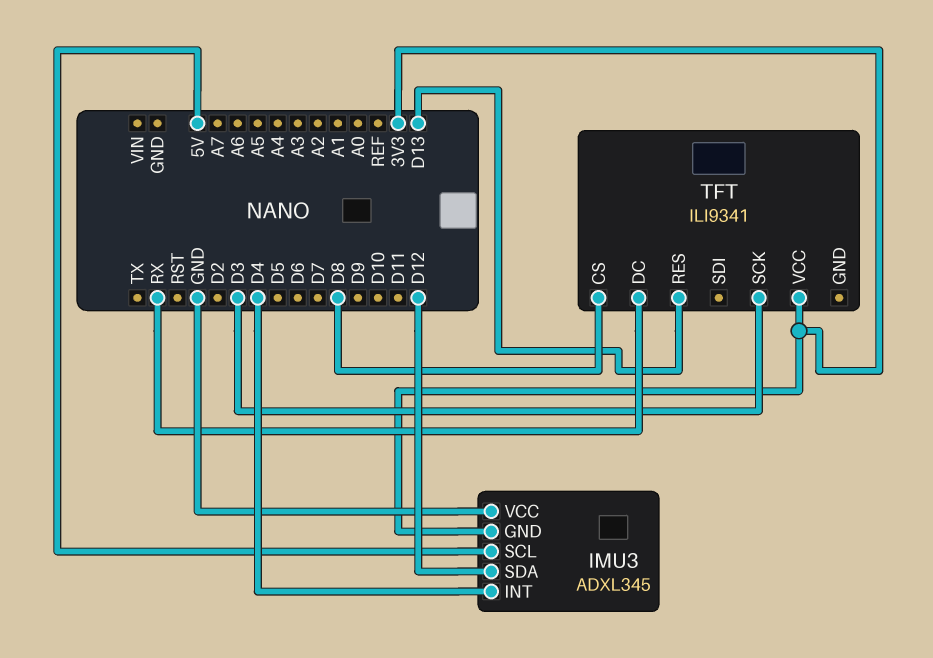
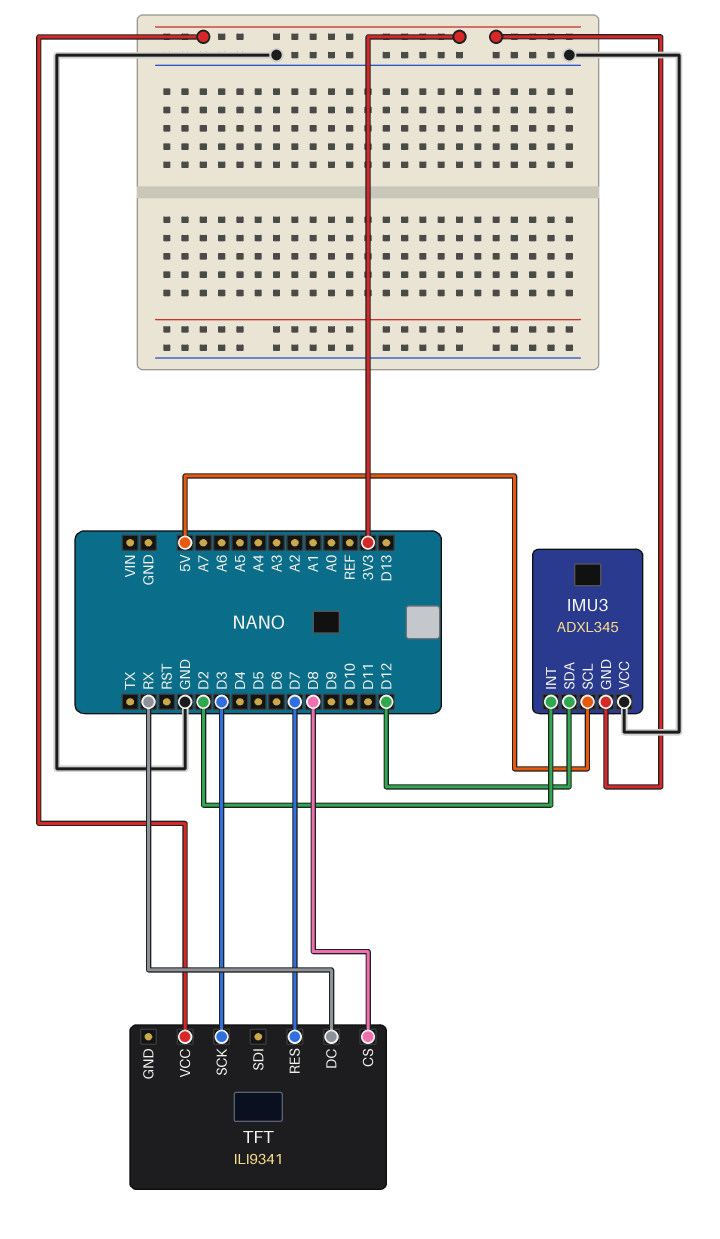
IMU3 pin INT: D4 -> D2
TFT pin RES: D13 -> D7

